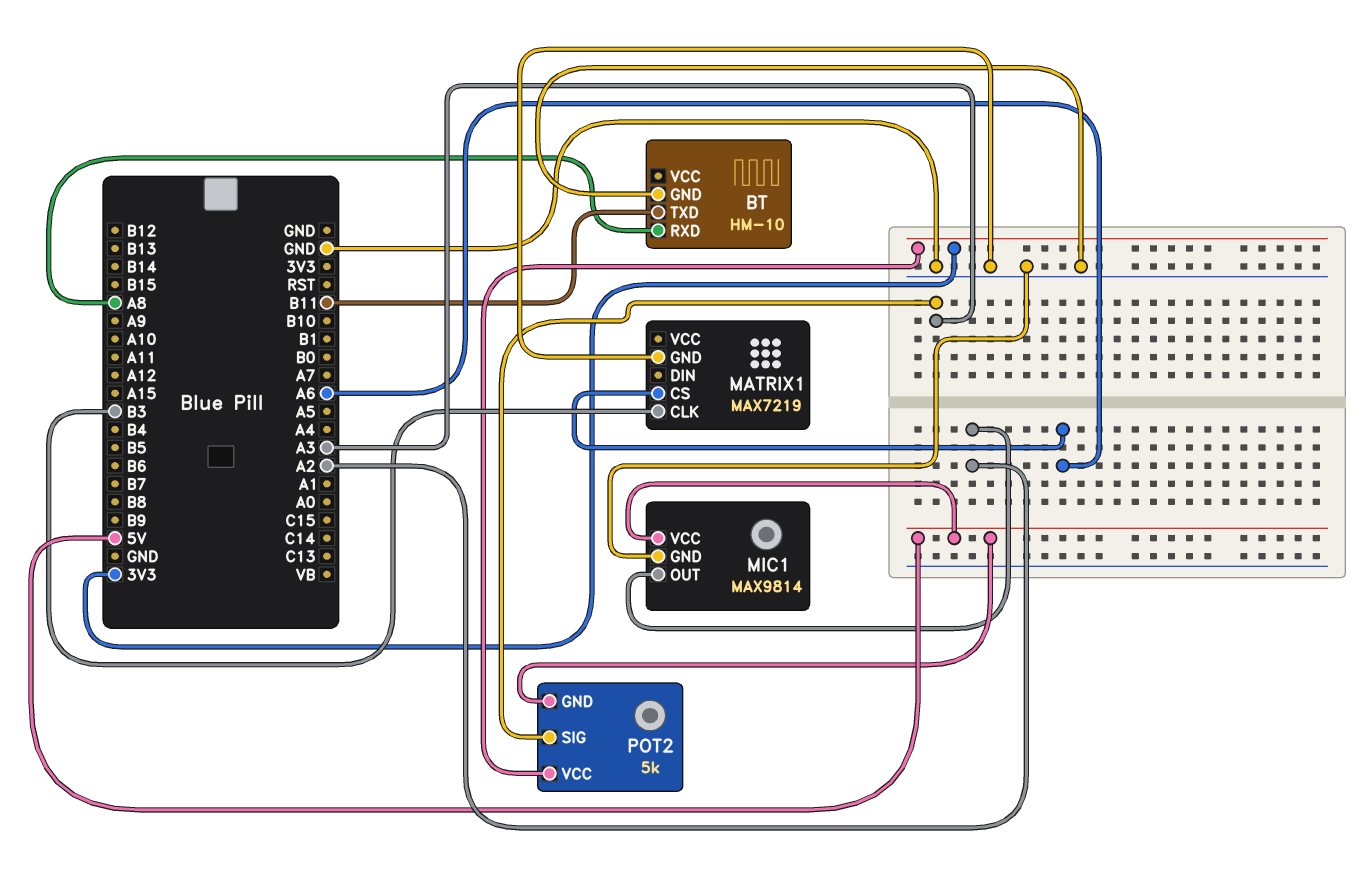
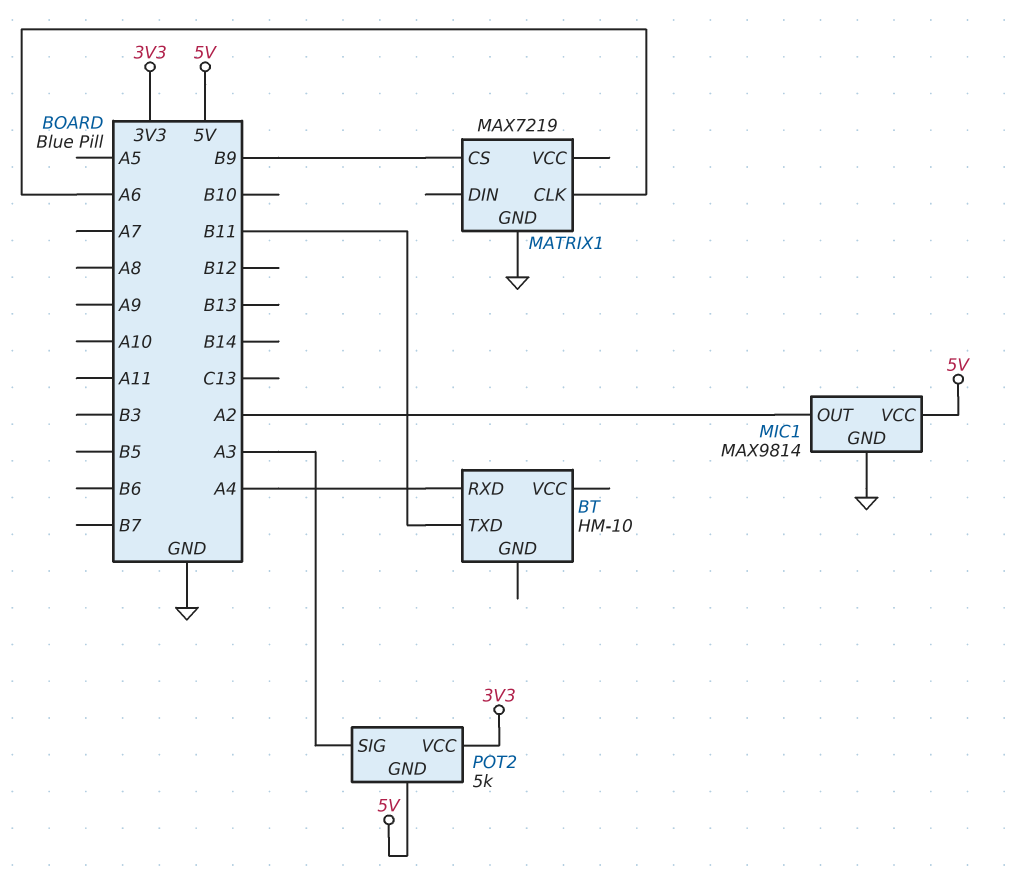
BT pin GND: GND -> none
BT pin RXD: A8 -> A4
MATRIX1 pin CLK: B3 -> A6
MATRIX1 pin CS: A6 -> B9

